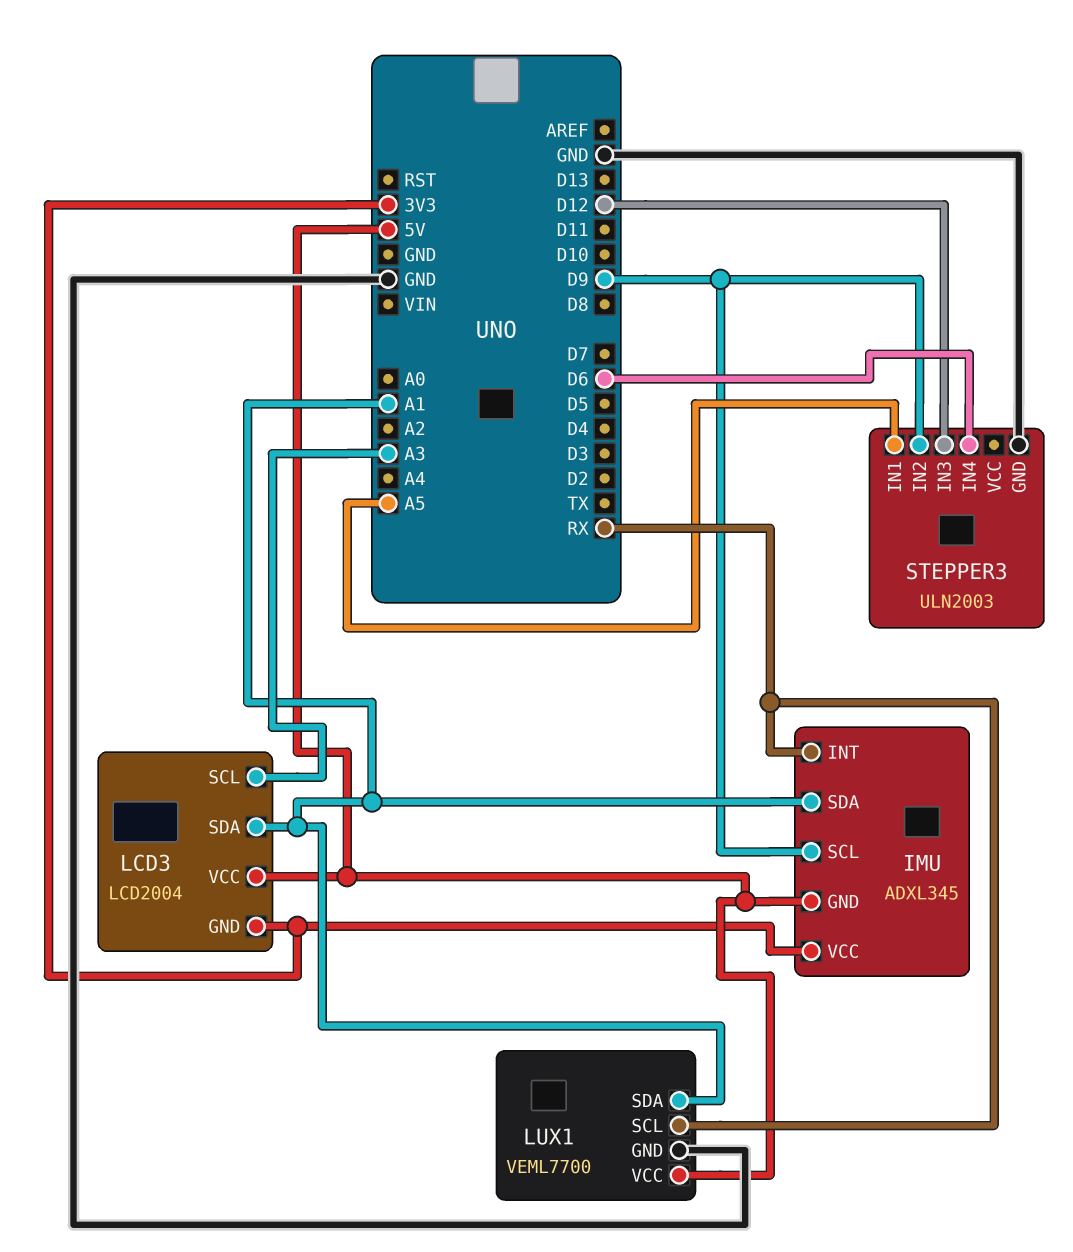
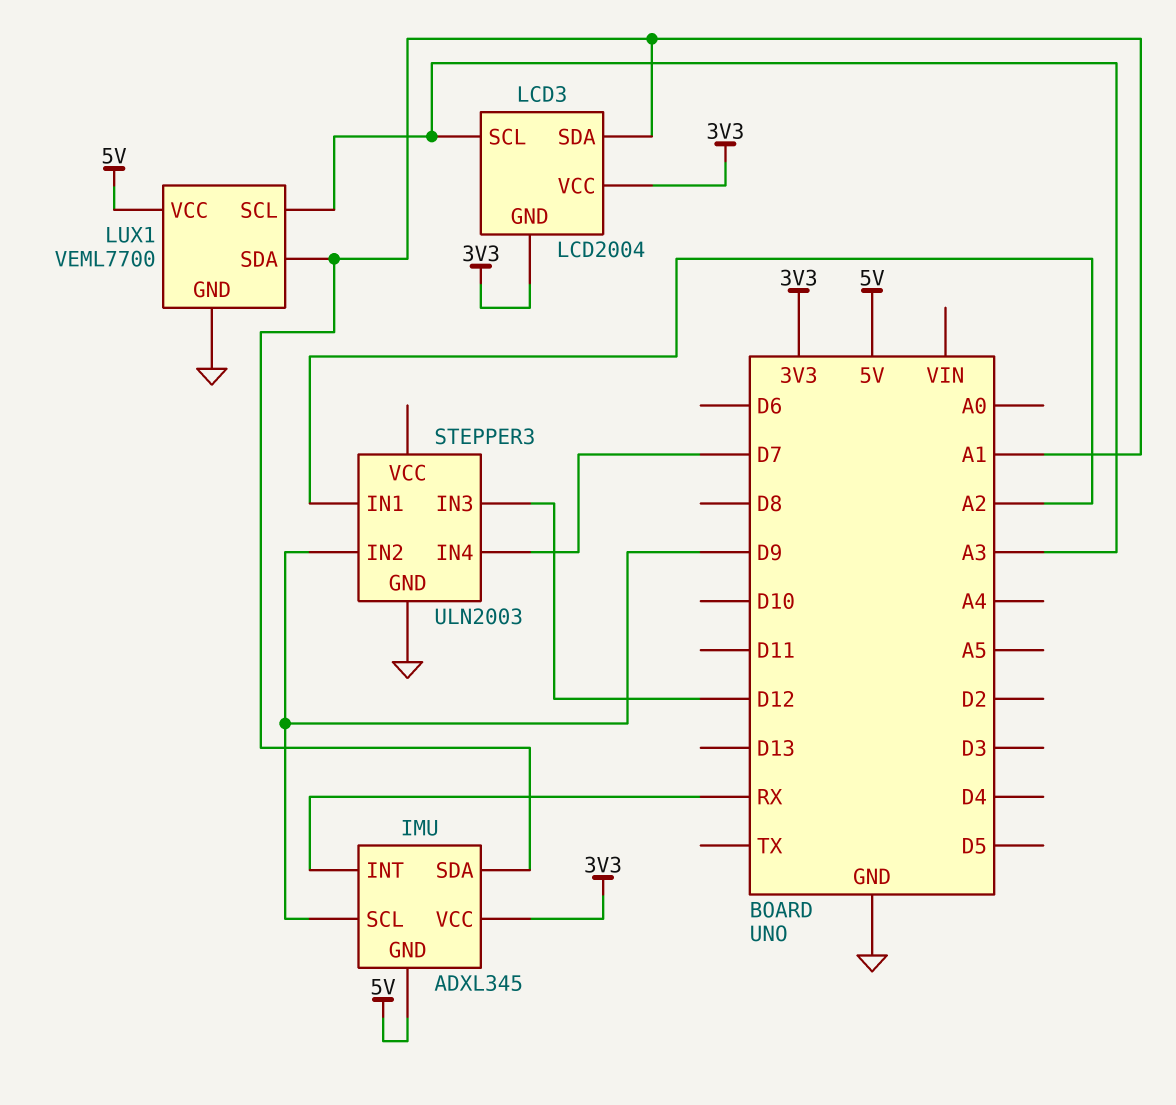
LCD3 pin VCC: 5V -> 3V3
LUX1 pin SCL: RX -> A3
STEPPER3 pin IN1: A5 -> A2
STEPPER3 pin IN4: D6 -> D7

